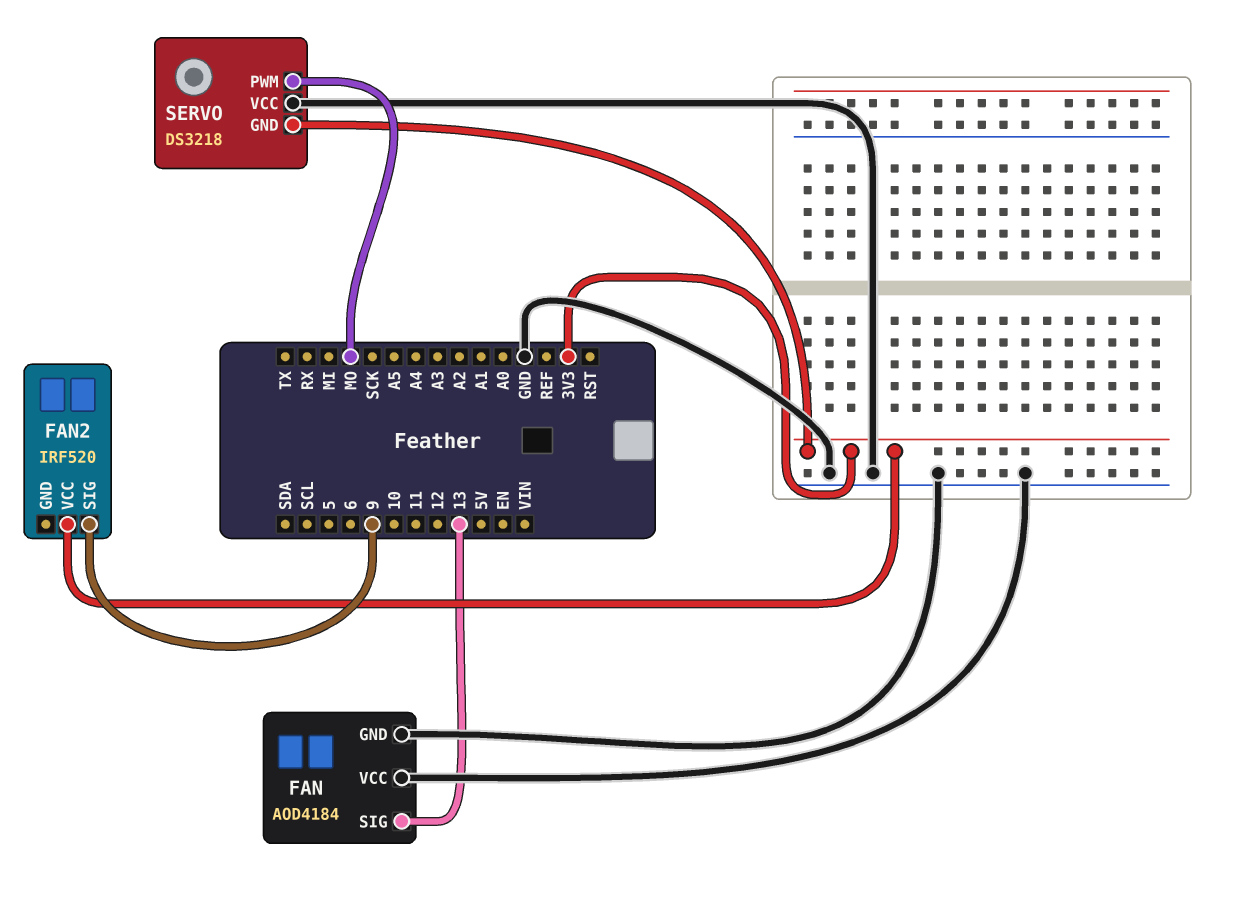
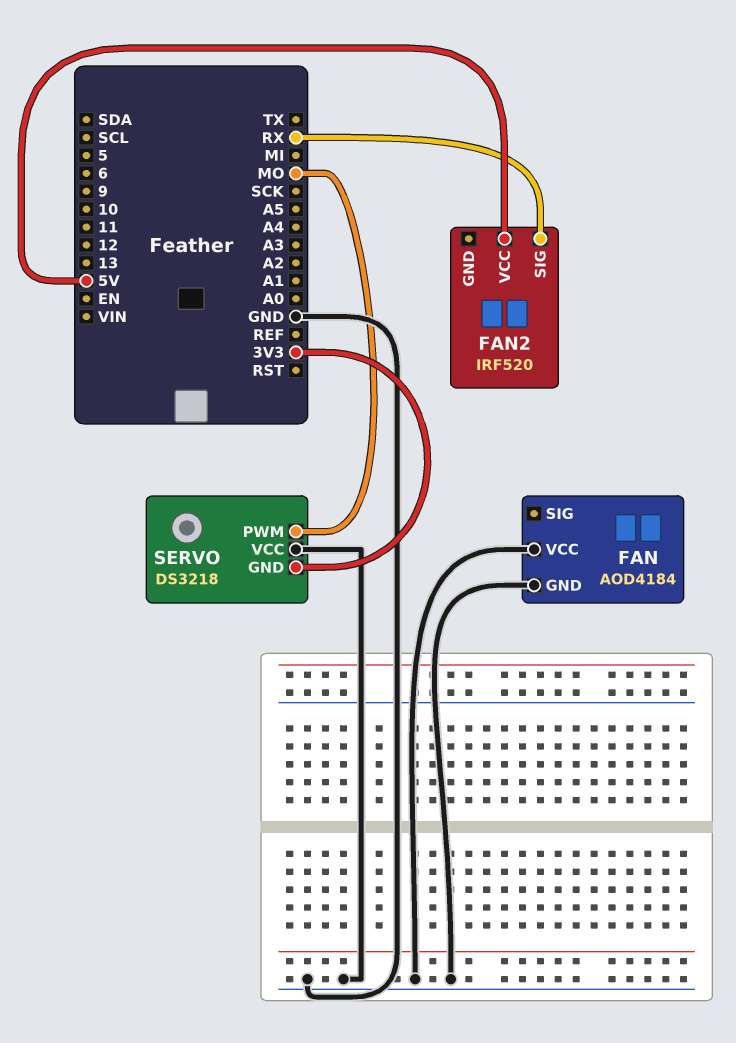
FAN pin SIG: 13 -> none
FAN2 pin SIG: 9 -> RX
FAN2 pin VCC: 3V3 -> 5V

